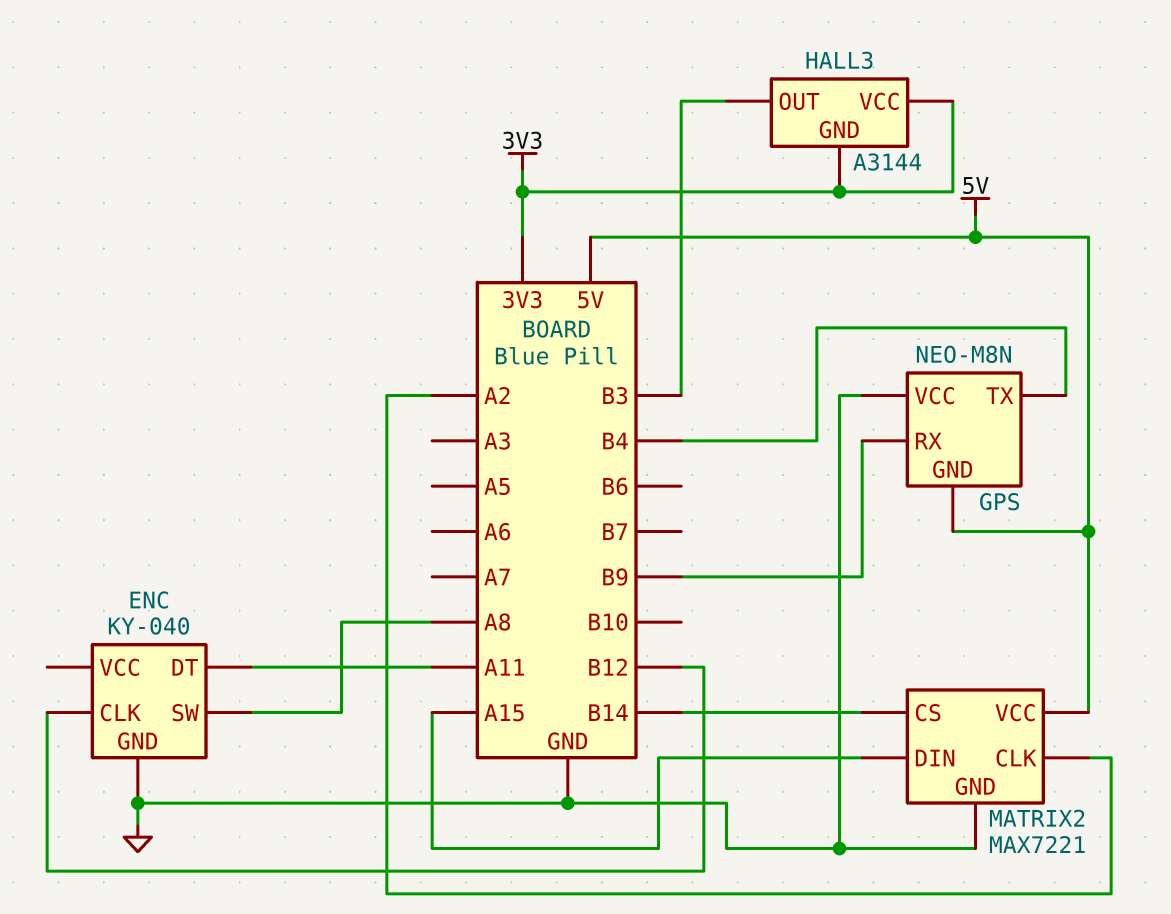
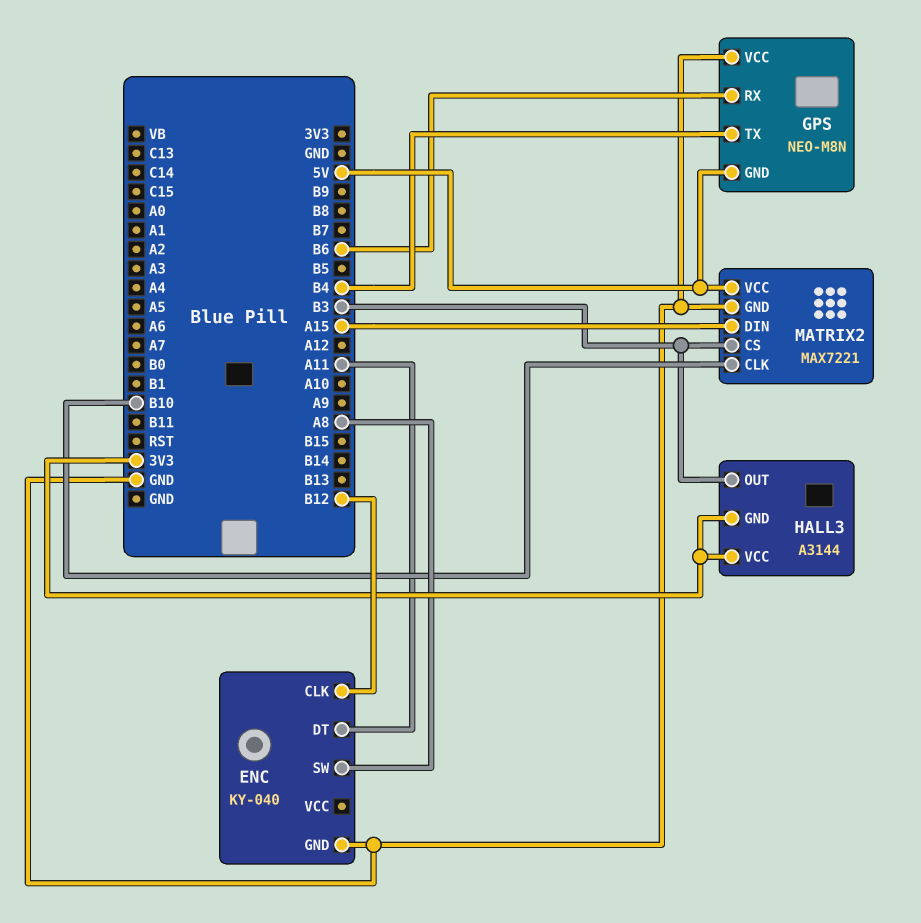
GPS pin RX: B9 -> B6
MATRIX2 pin CLK: A2 -> B10
MATRIX2 pin CS: B14 -> B3

